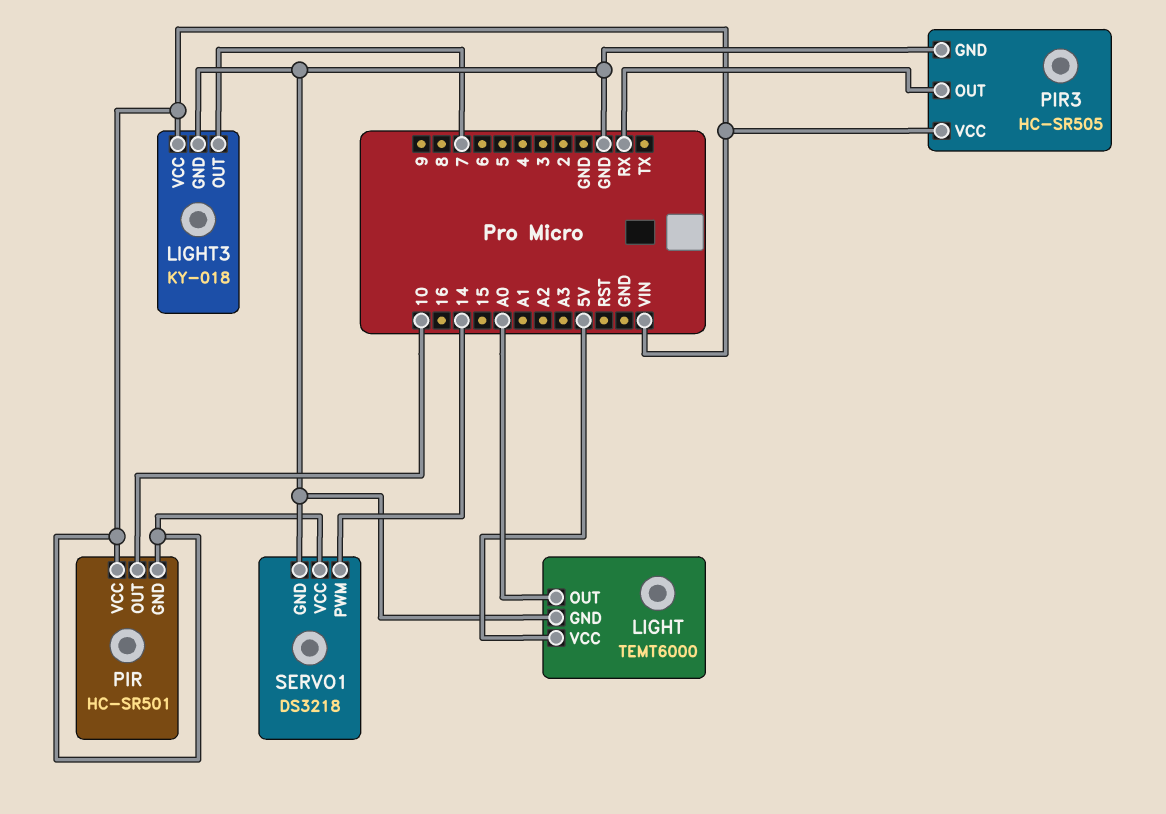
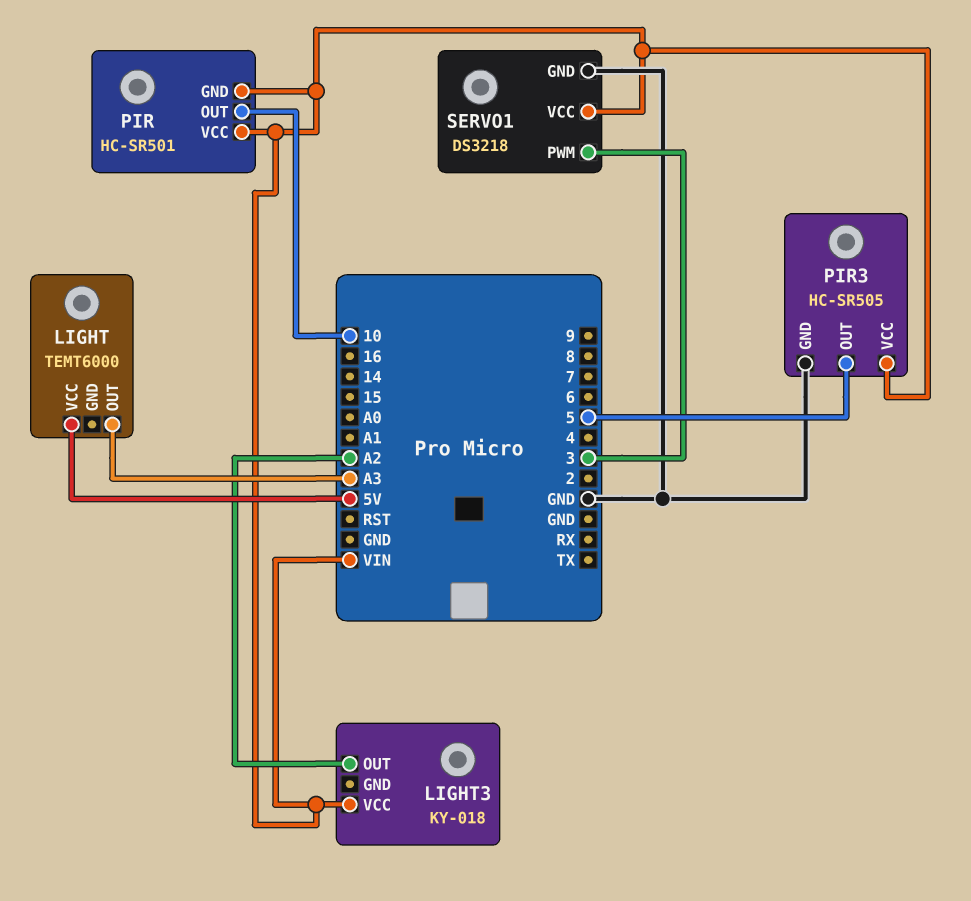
LIGHT pin GND: GND -> none
LIGHT pin OUT: A0 -> A3
LIGHT3 pin GND: GND -> none
LIGHT3 pin OUT: 7 -> A2
PIR3 pin OUT: RX -> 5
SERVO1 pin PWM: 14 -> 3

